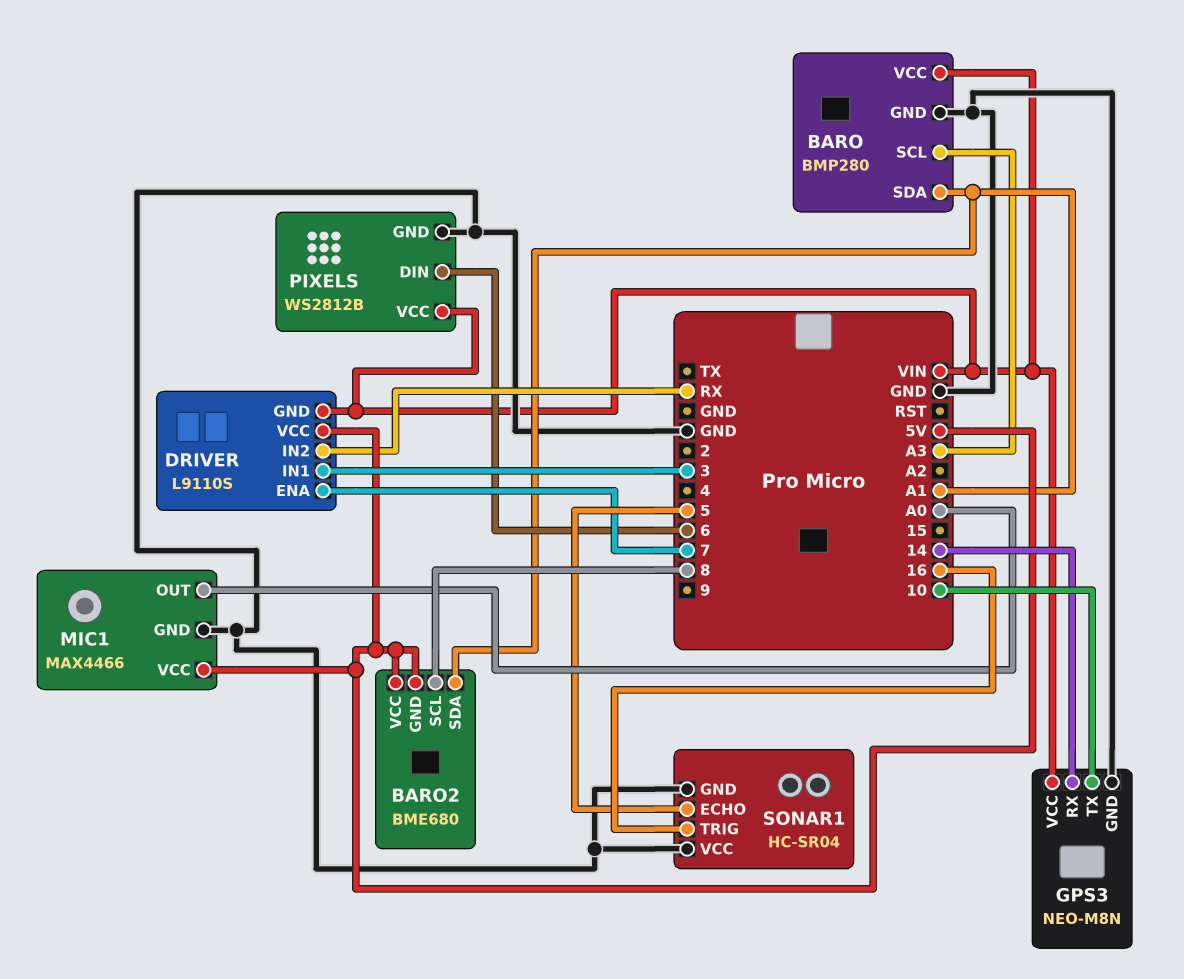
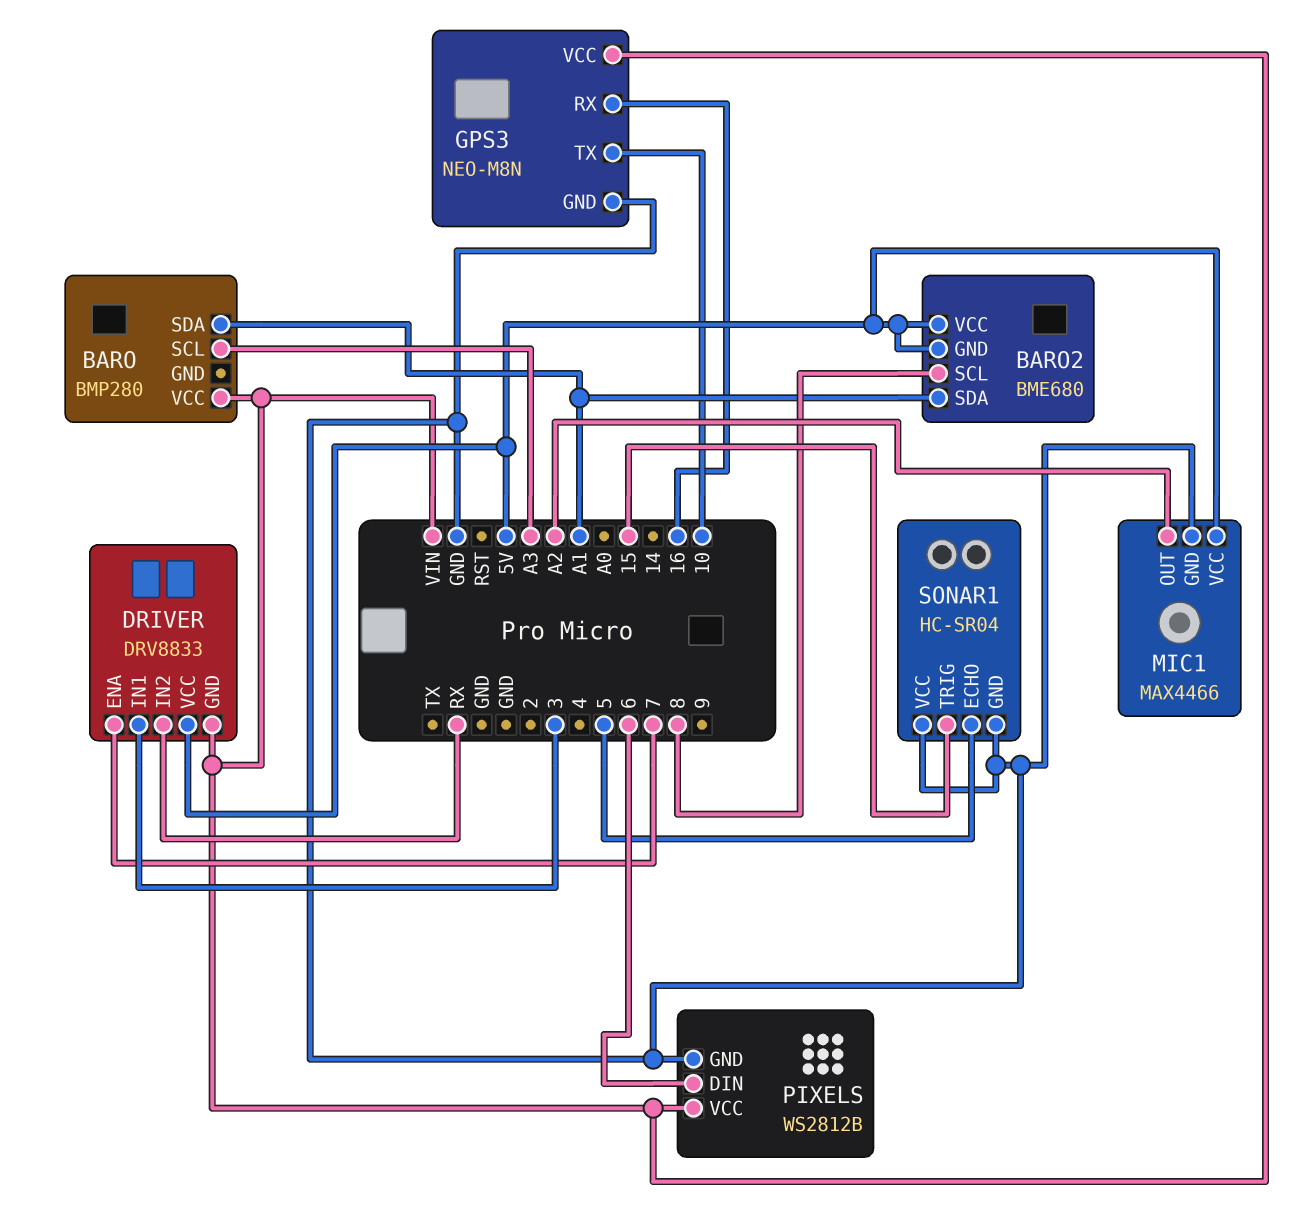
BARO pin GND: GND -> none
DRIVER: L9110S -> DRV8833
GPS3 pin RX: 14 -> 16
MIC1 pin OUT: A0 -> A2
SONAR1 pin TRIG: 16 -> 15

